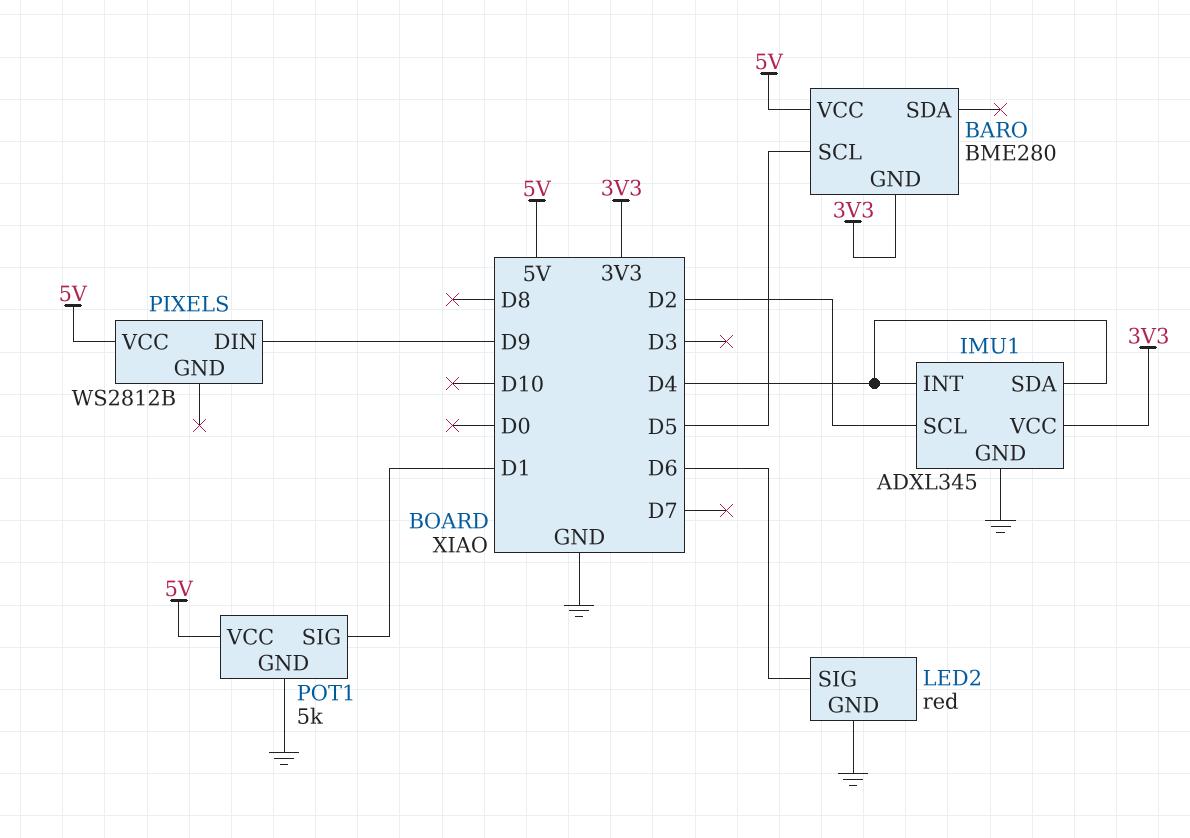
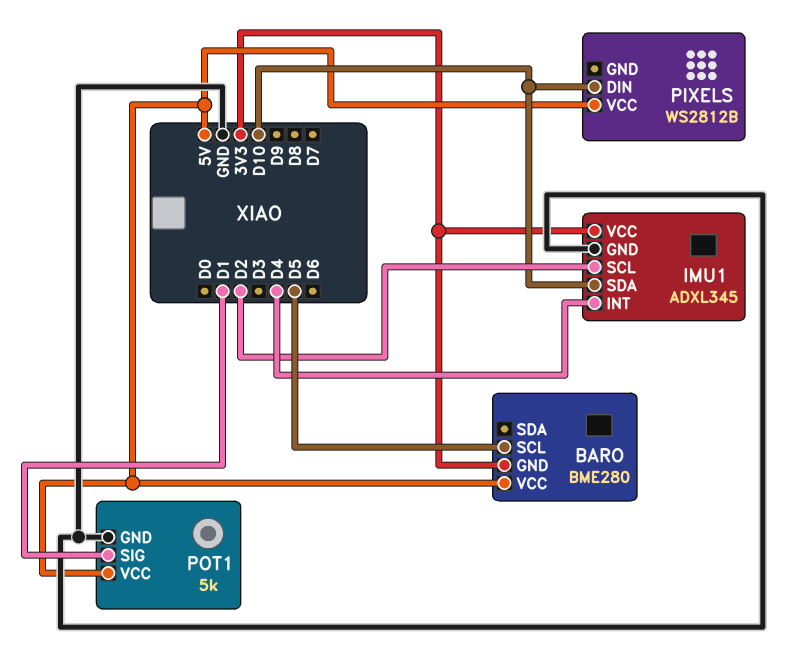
IMU1 pin SDA: D4 -> D10
LED2: red -> none
LED2 pin GND: GND -> none
LED2 pin SIG: D6 -> none
PIXELS pin DIN: D9 -> D10

